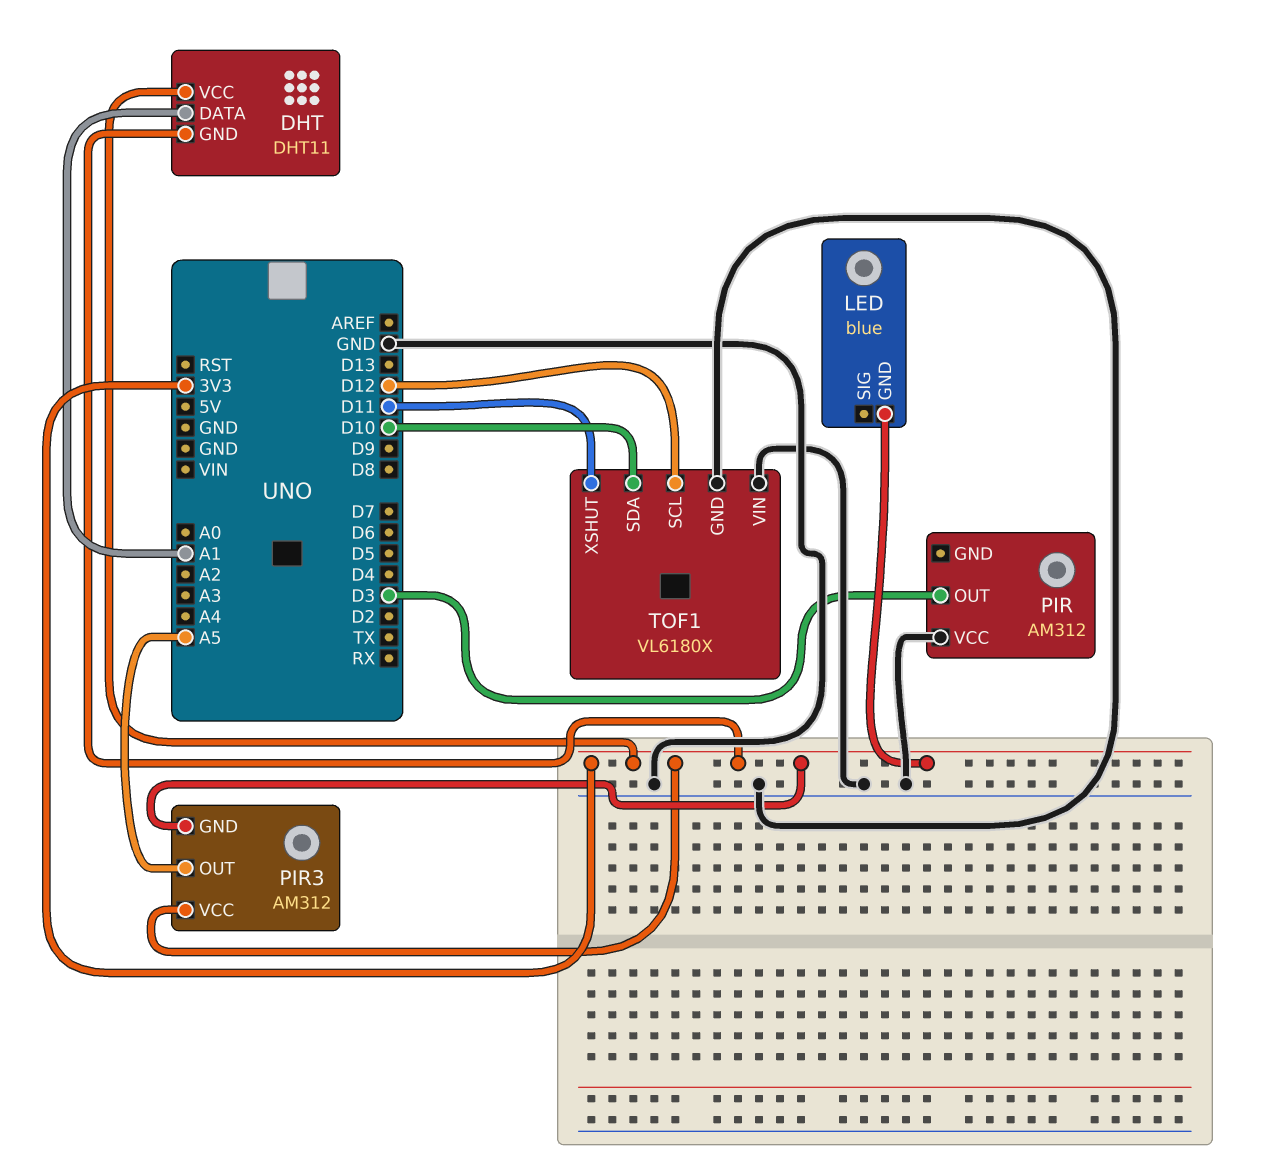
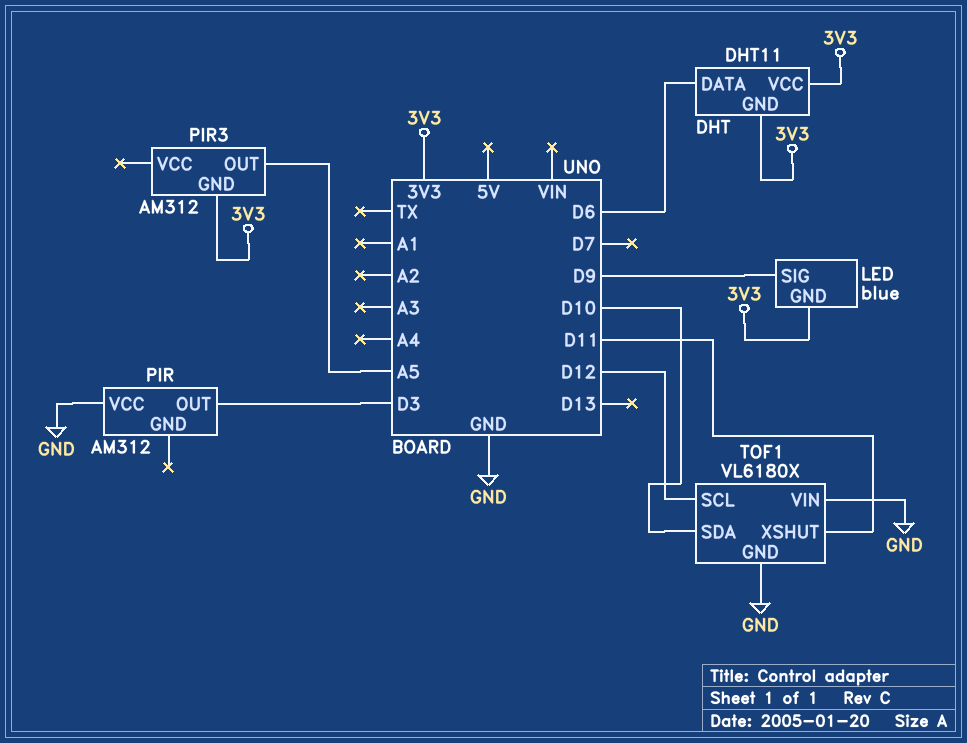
DHT pin DATA: A1 -> D6
LED pin SIG: none -> D9
PIR3 pin VCC: 3V3 -> none

